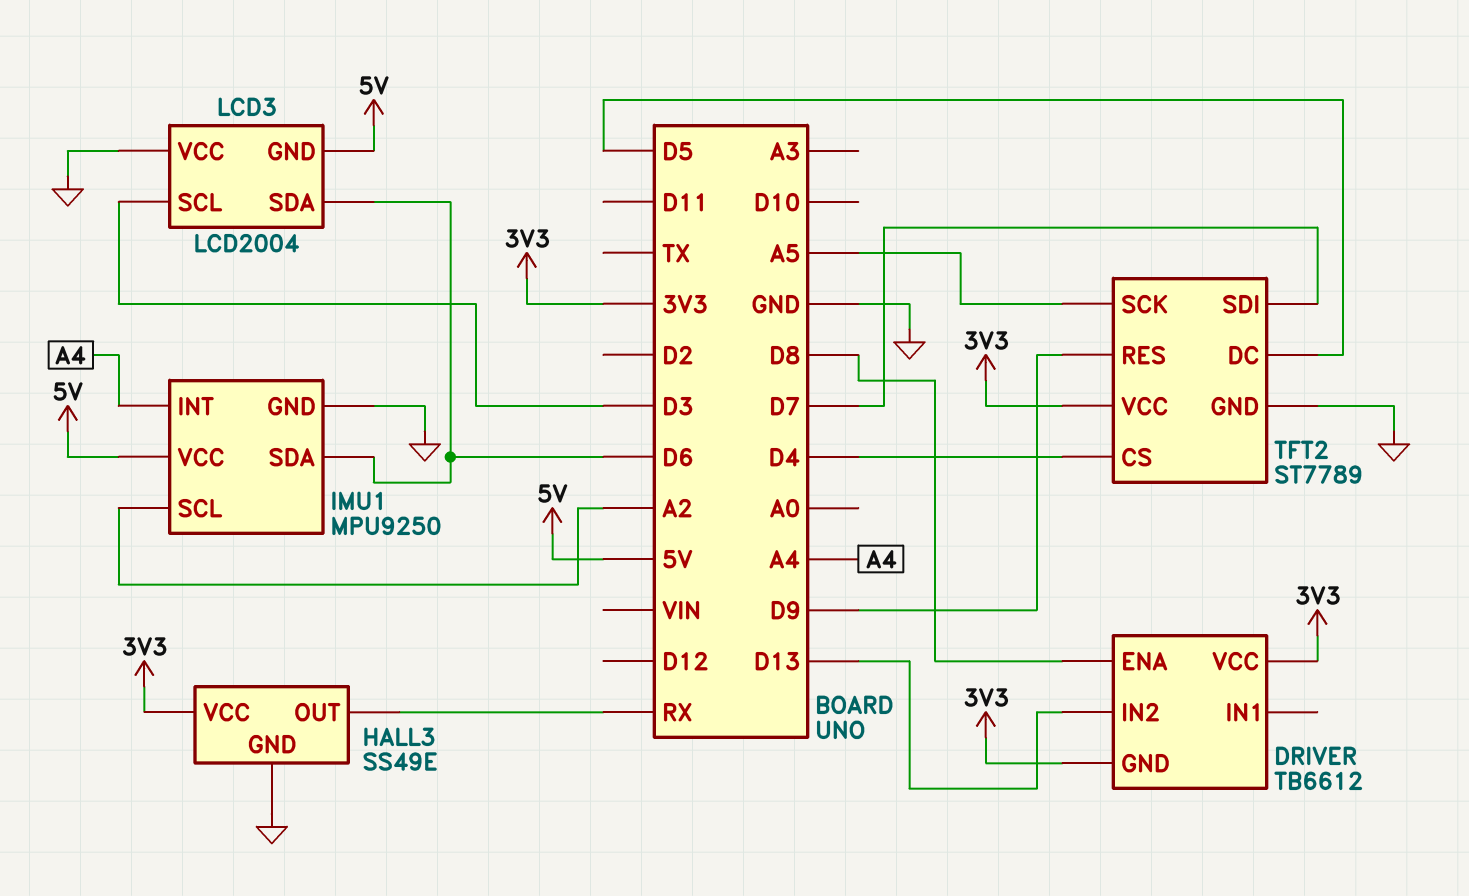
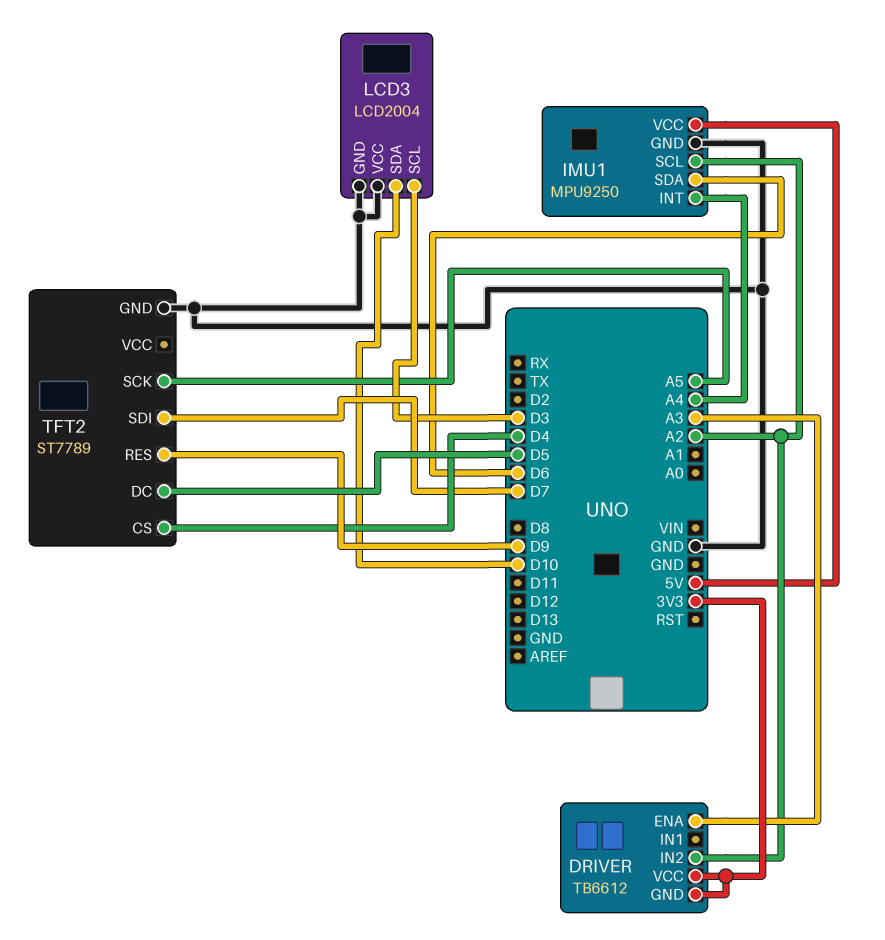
DRIVER pin ENA: D8 -> A3
DRIVER pin IN2: D13 -> A2
HALL3: SS49E -> none
HALL3 pin GND: GND -> none
HALL3 pin OUT: RX -> none
HALL3 pin VCC: 3V3 -> none
LCD3 pin GND: 5V -> GND
LCD3 pin SDA: D6 -> D10
TFT2 pin VCC: 3V3 -> none

